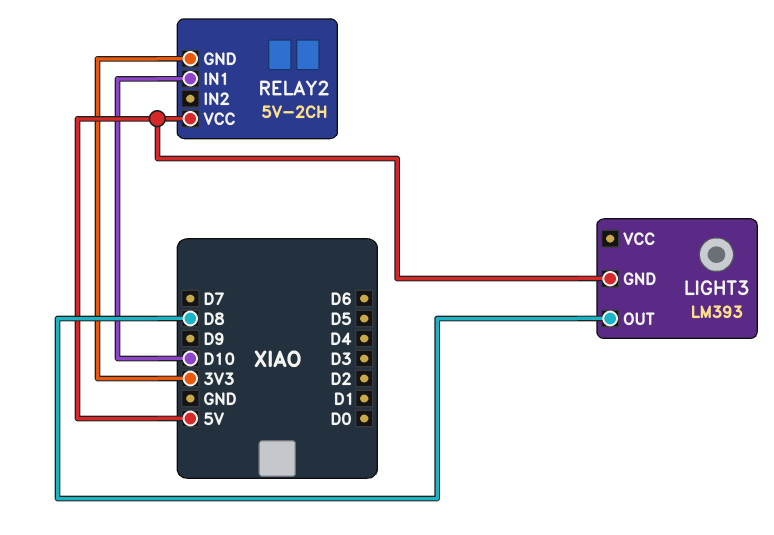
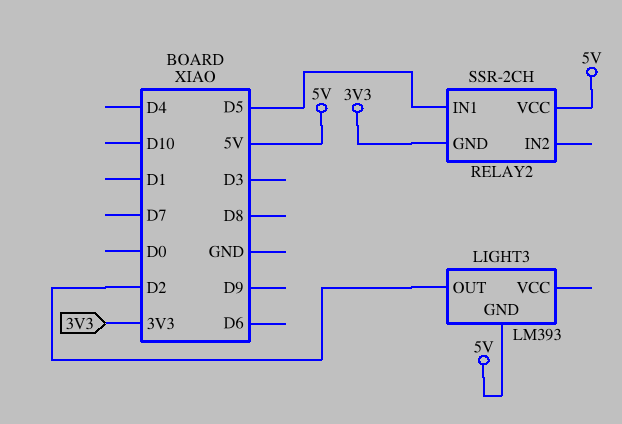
LIGHT3 pin OUT: D8 -> D2
RELAY2: 5V-2CH -> SSR-2CH
RELAY2 pin IN1: D10 -> D5

